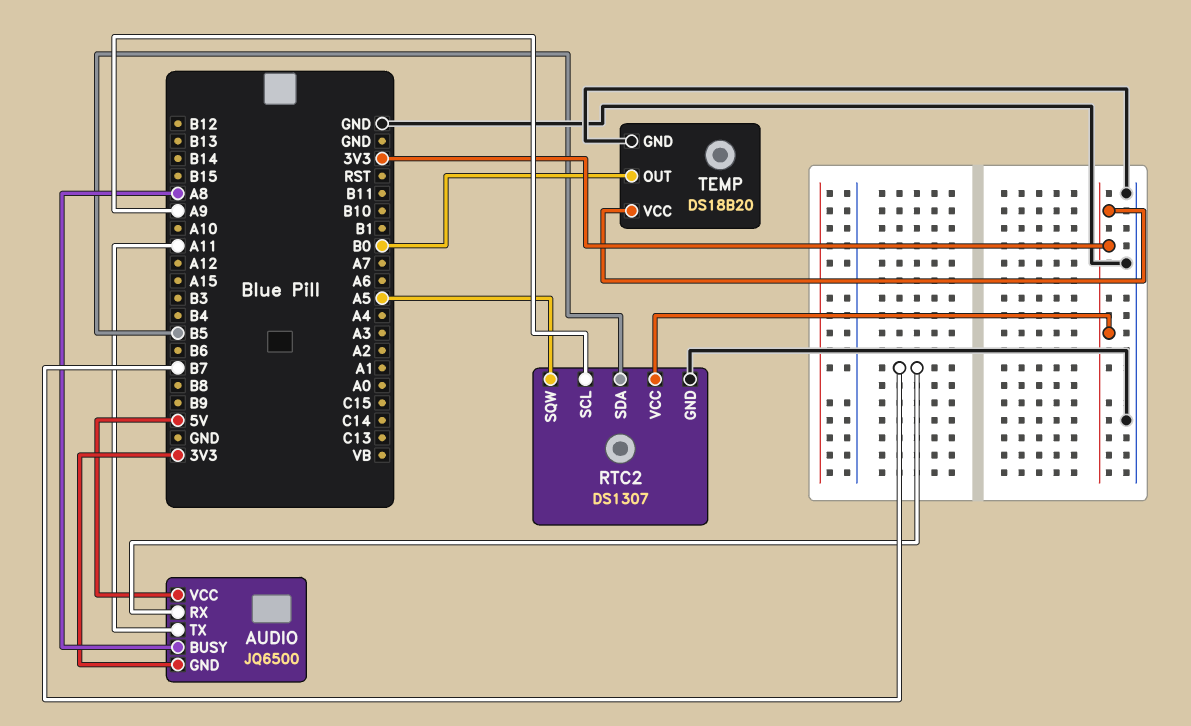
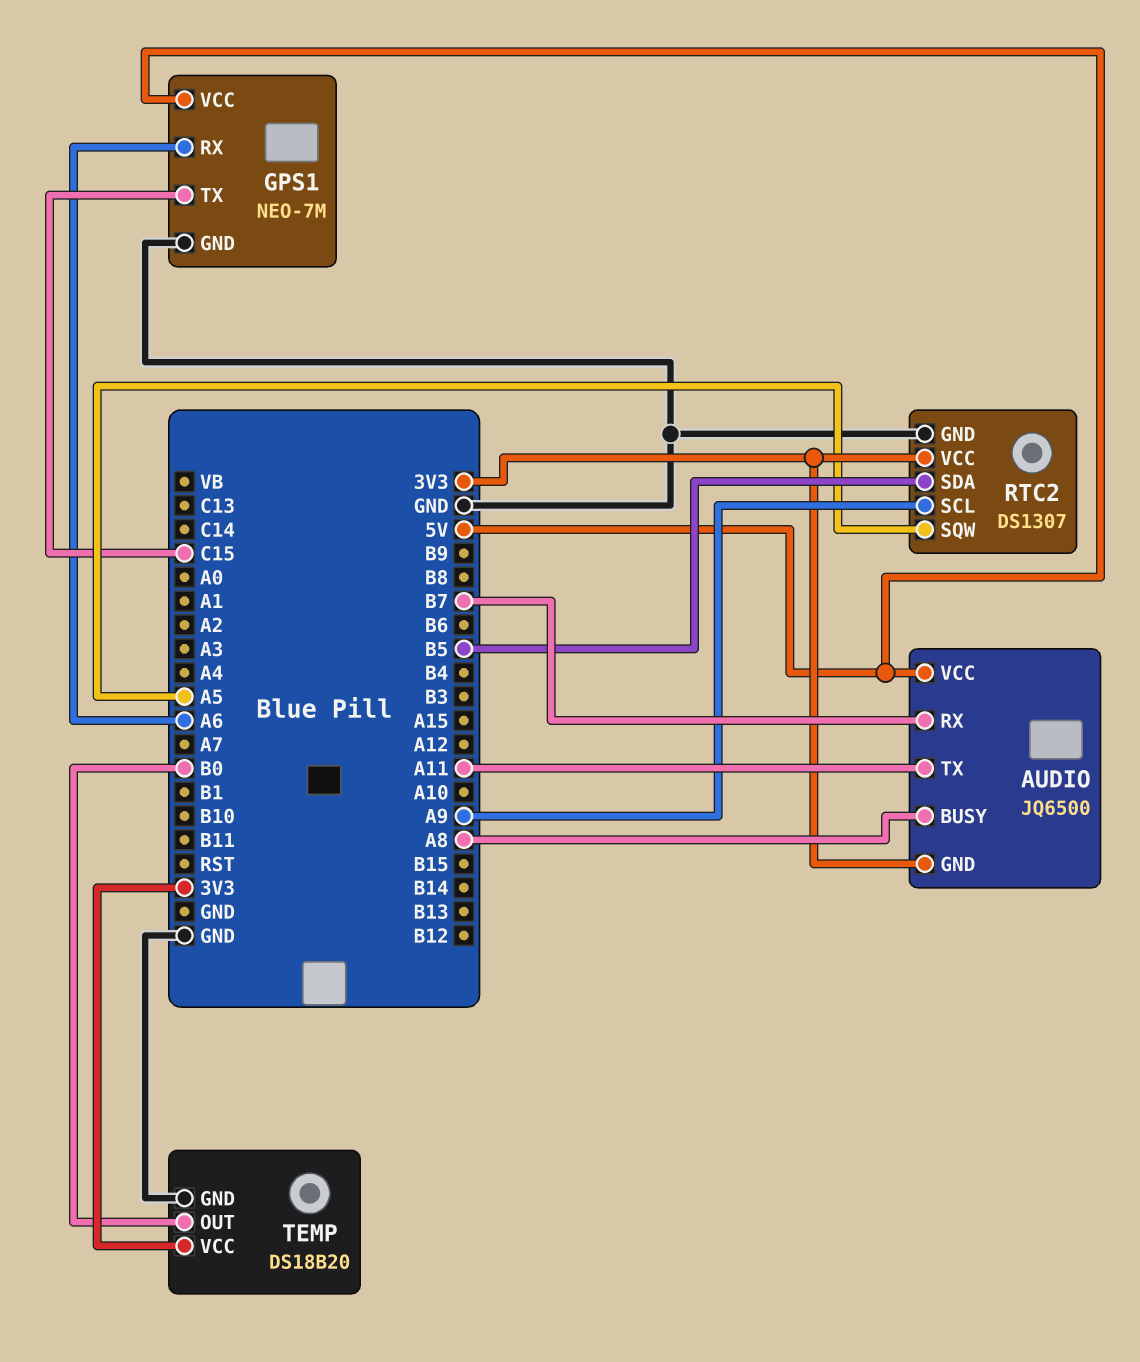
GPS1: none -> NEO-7M
GPS1 pin GND: none -> GND
GPS1 pin RX: none -> A6
GPS1 pin TX: none -> C15
GPS1 pin VCC: none -> 5V

